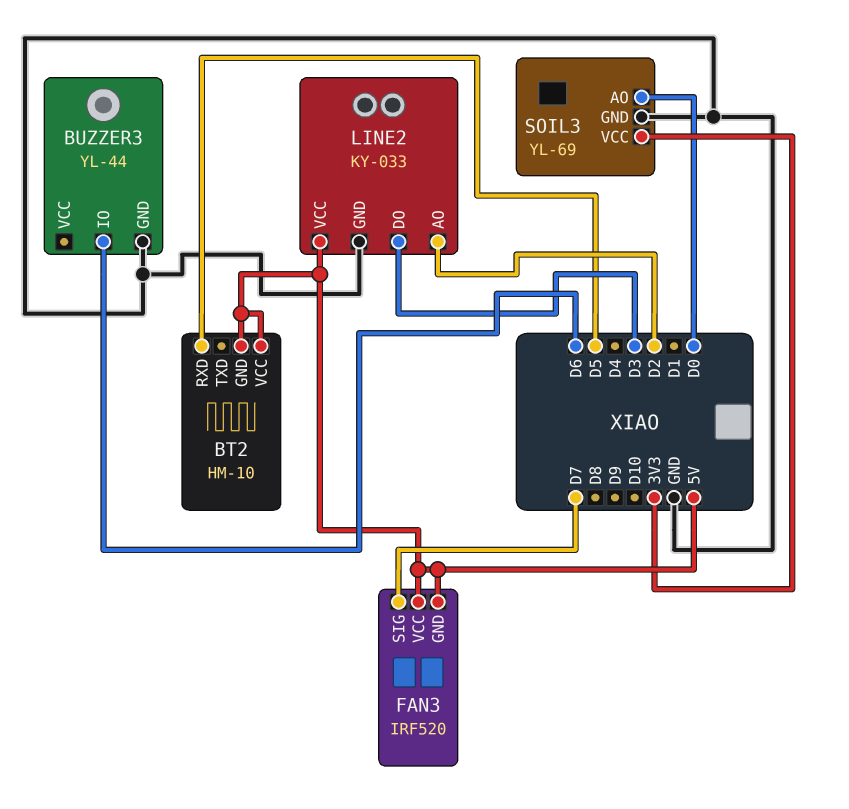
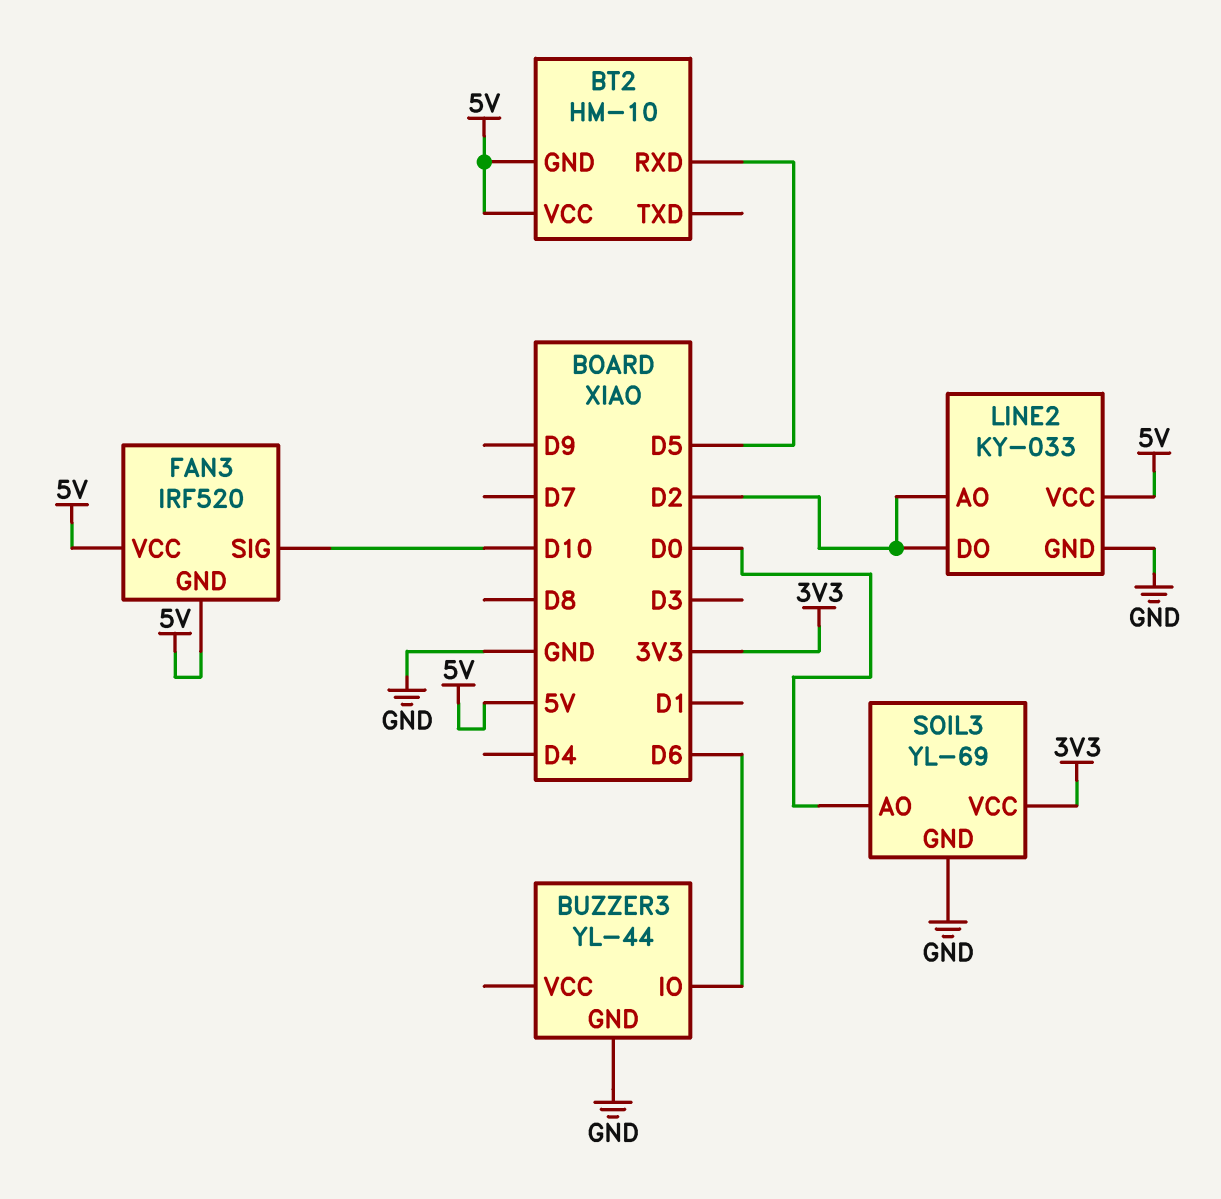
FAN3 pin SIG: D7 -> D10
LINE2 pin DO: D3 -> D2

